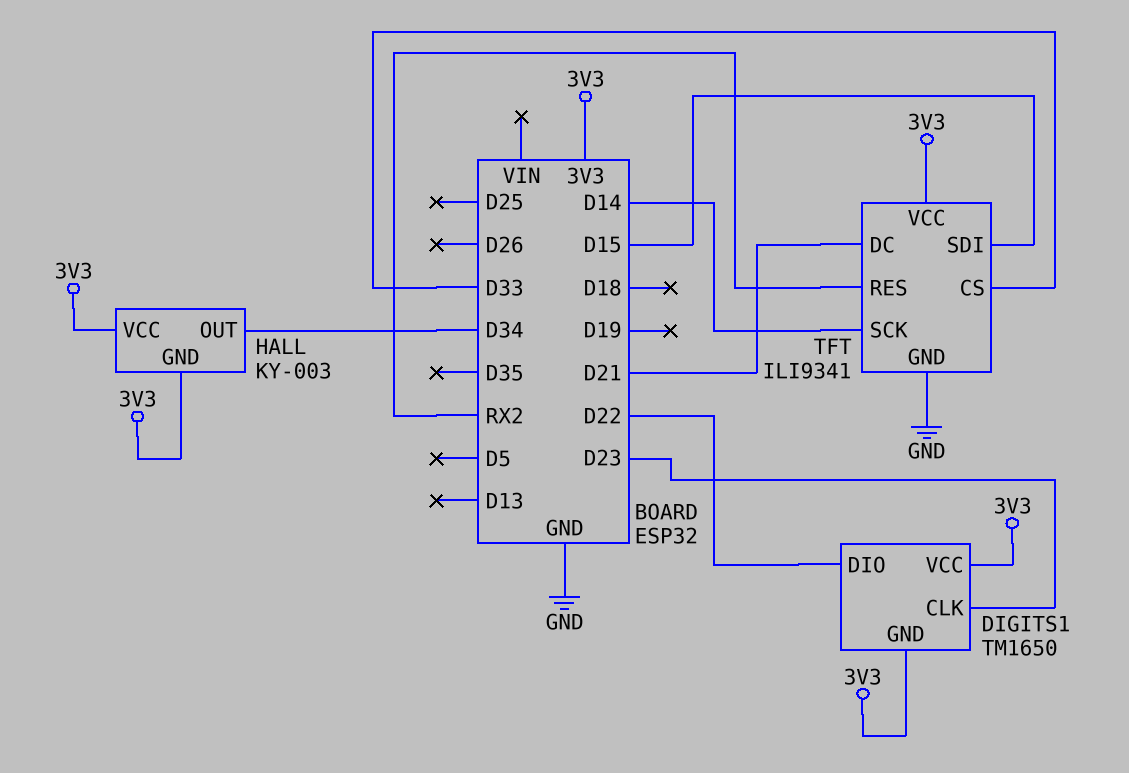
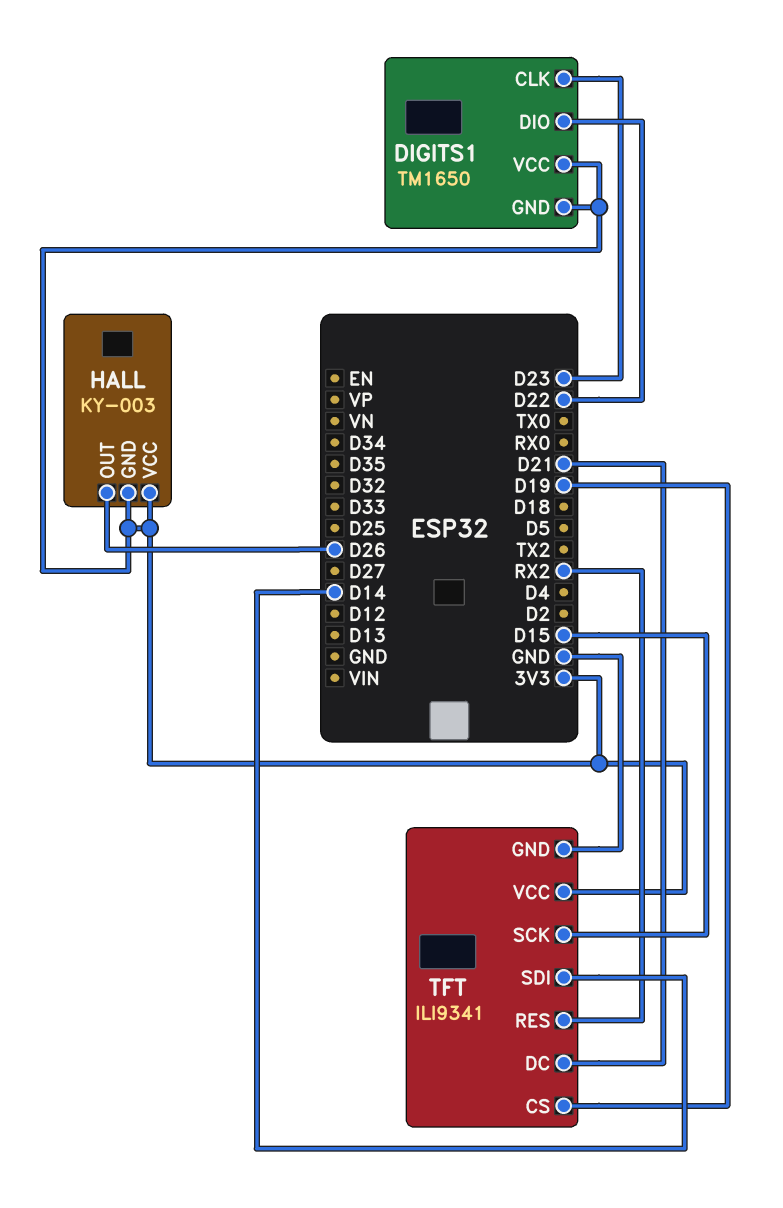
HALL pin OUT: D34 -> D26
TFT pin CS: D33 -> D19
TFT pin SCK: D14 -> D15
TFT pin SDI: D15 -> D14

